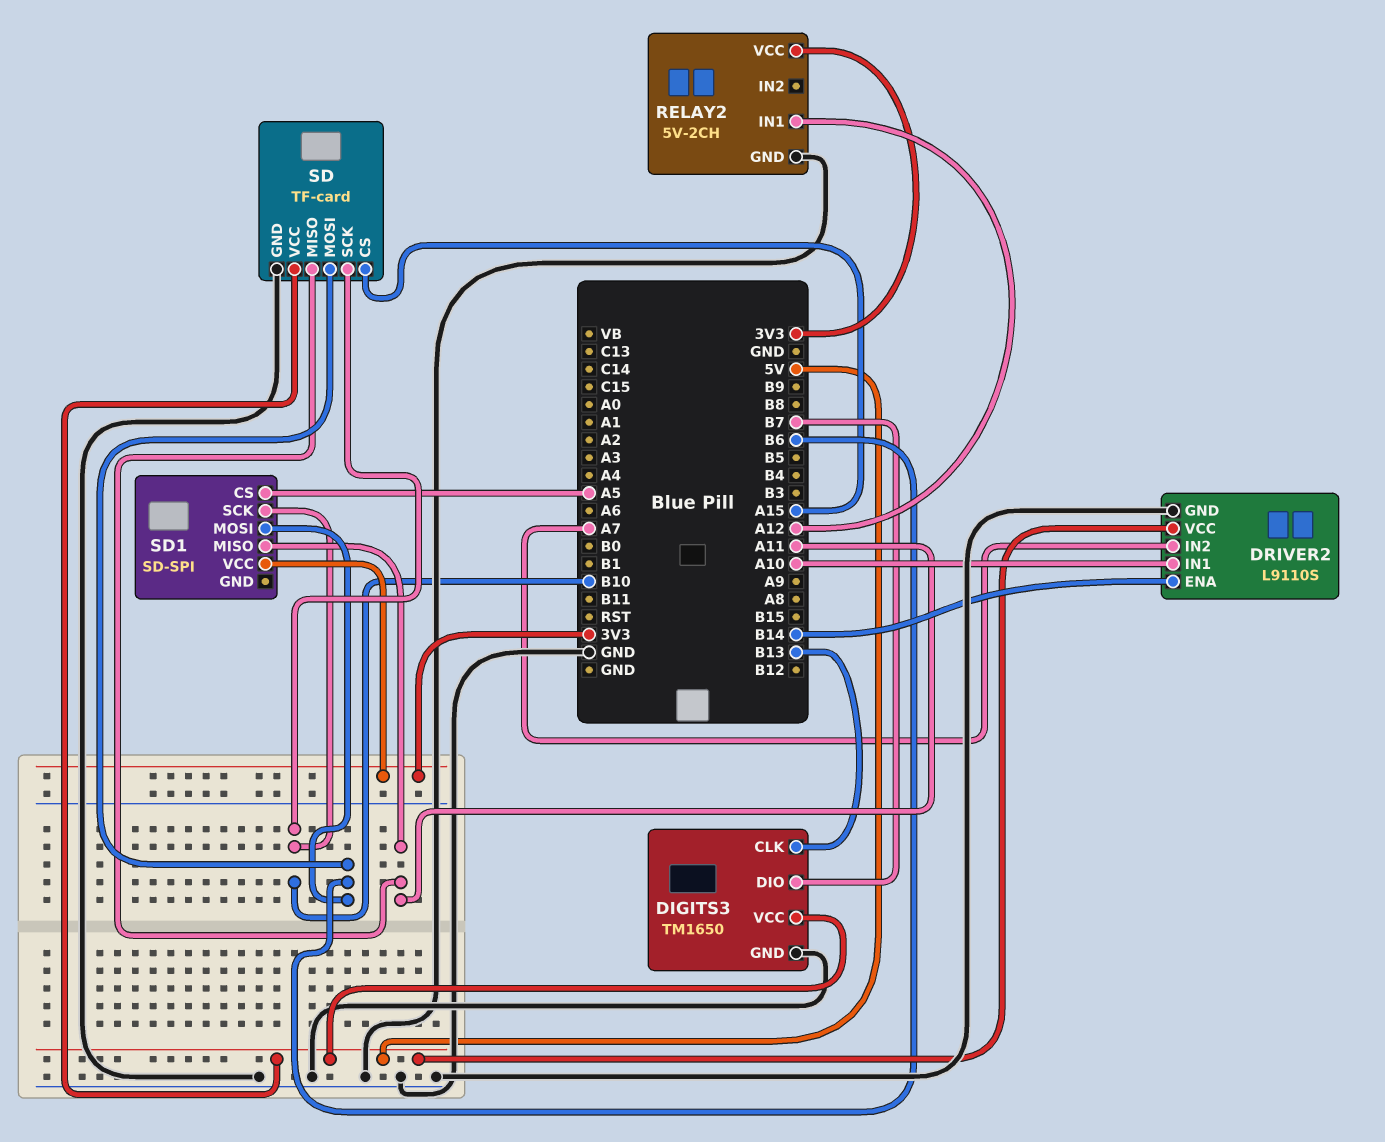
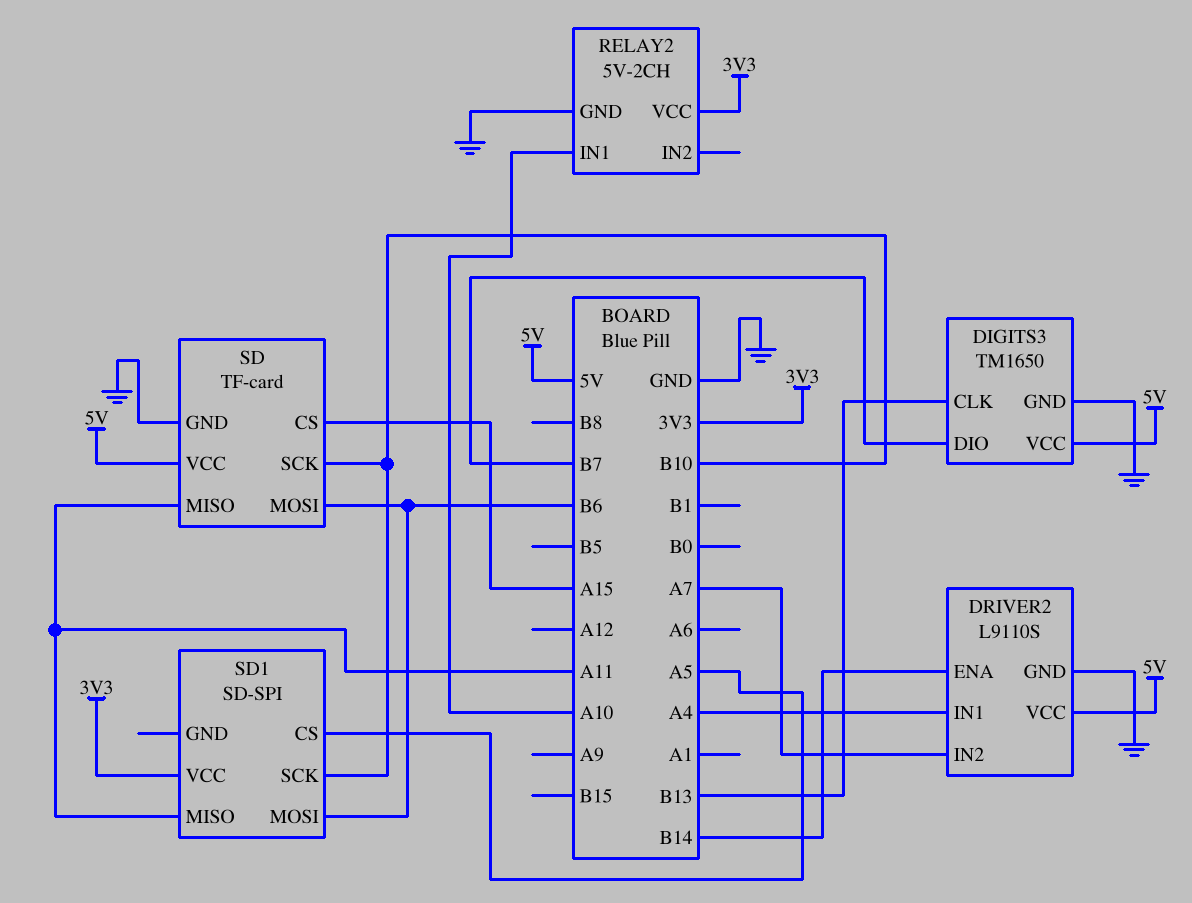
DRIVER2 pin IN1: A10 -> A4
RELAY2 pin IN1: A12 -> A10

